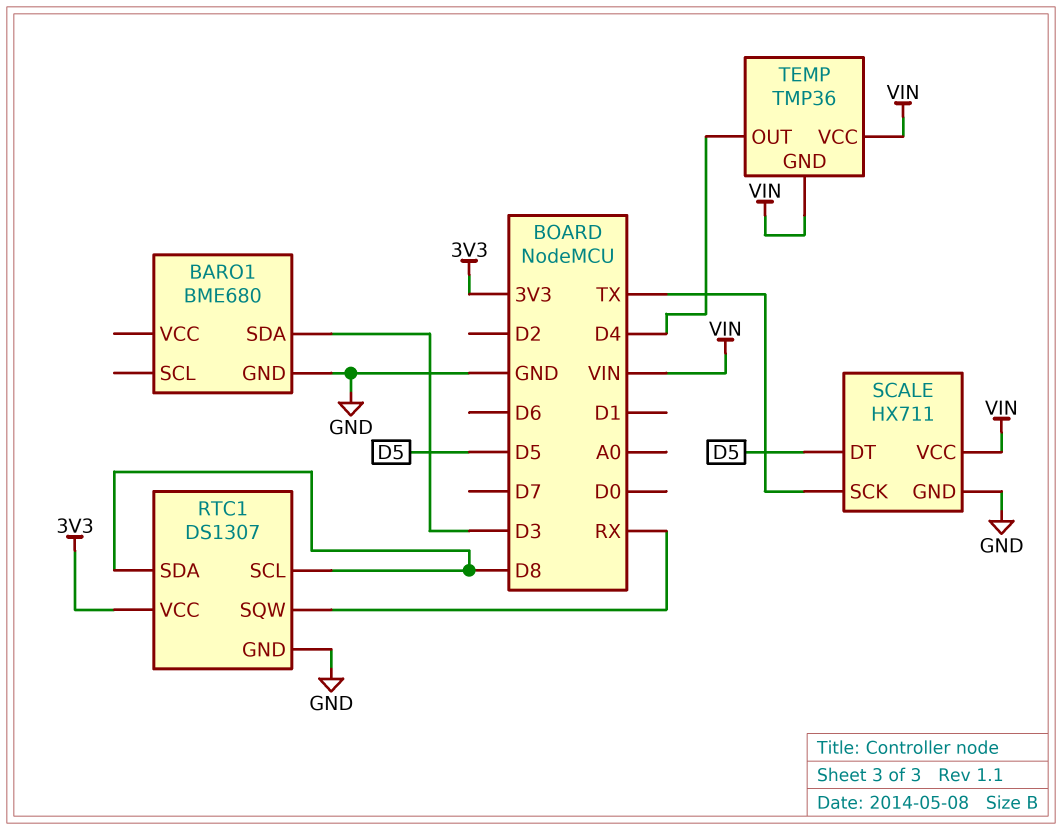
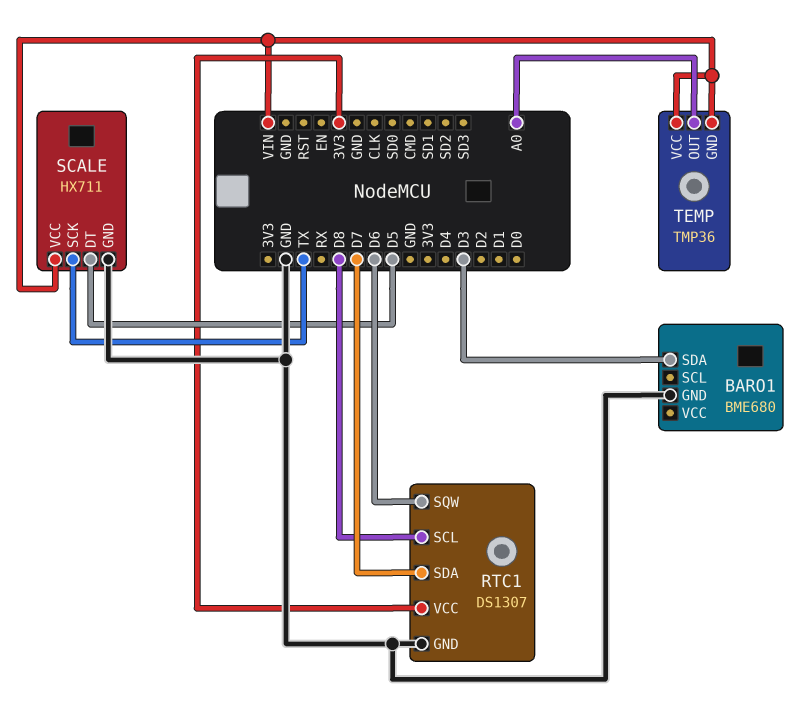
RTC1 pin SDA: D8 -> D7
RTC1 pin SQW: RX -> D6
TEMP pin OUT: D4 -> A0

